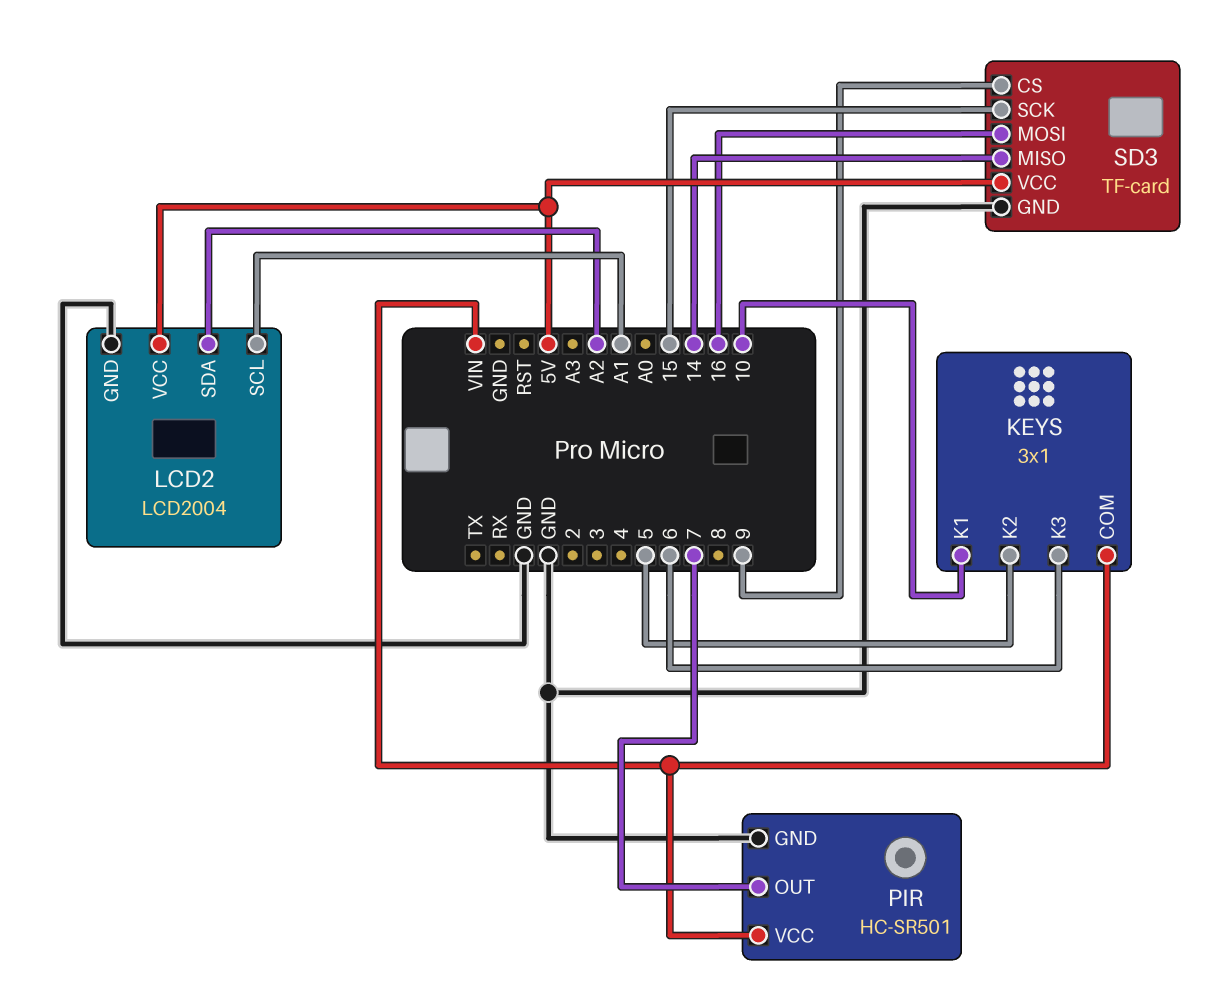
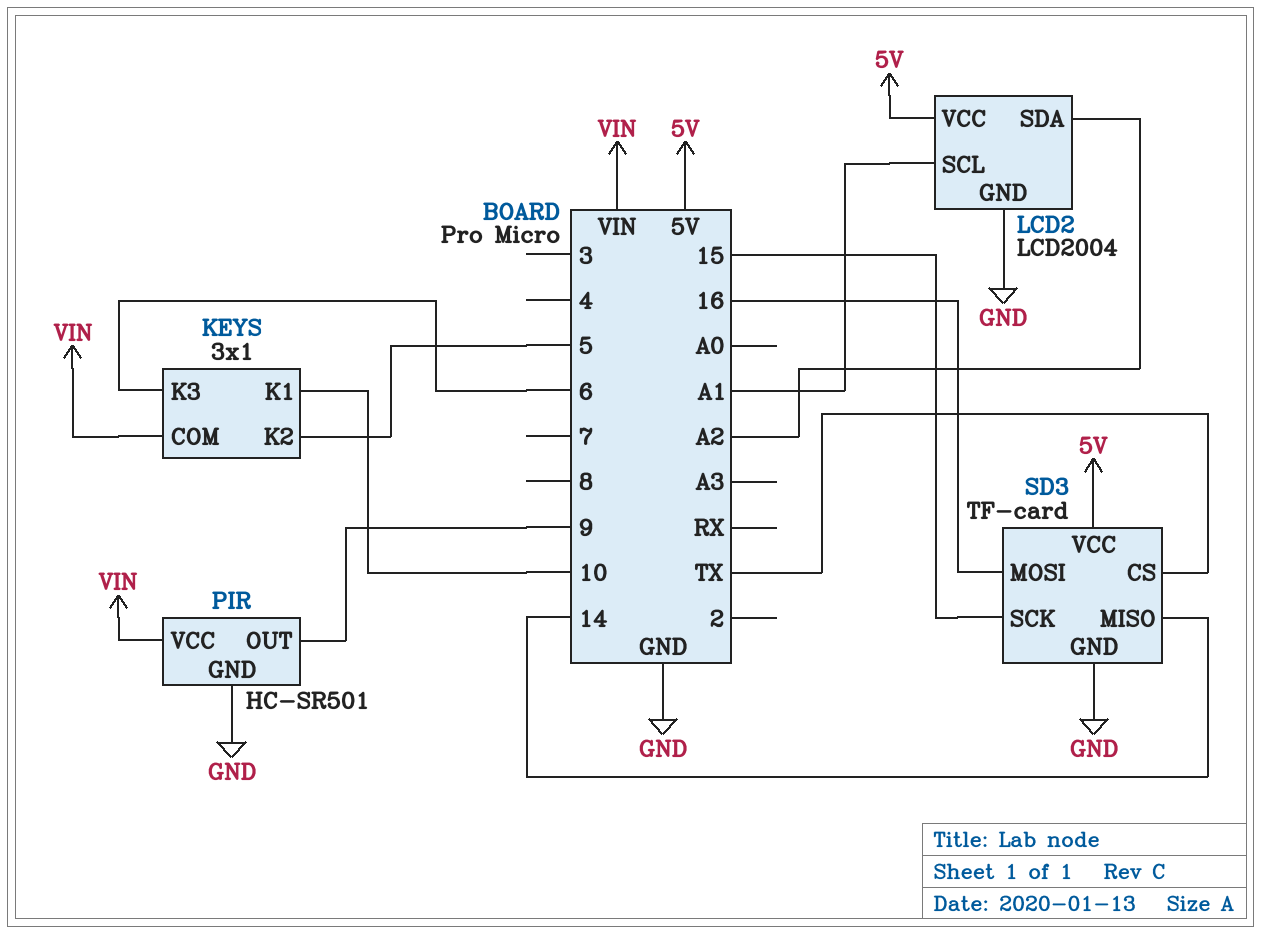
PIR pin OUT: 7 -> 9
SD3 pin CS: 9 -> TX

